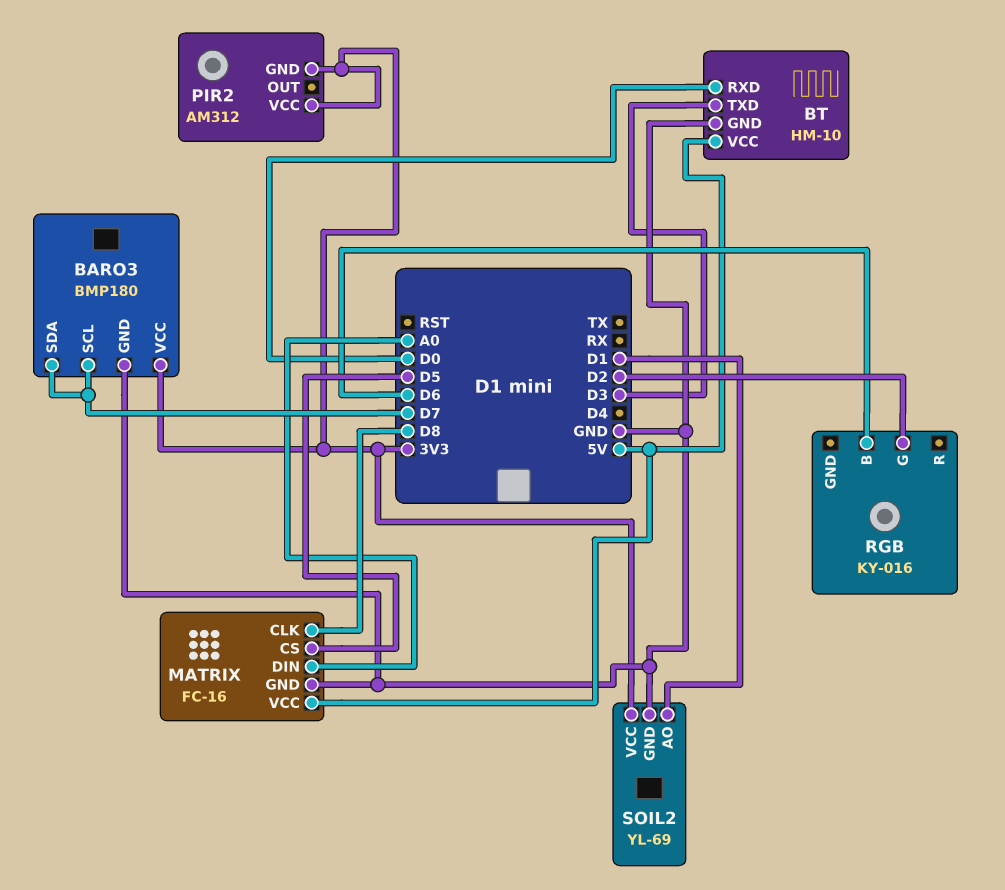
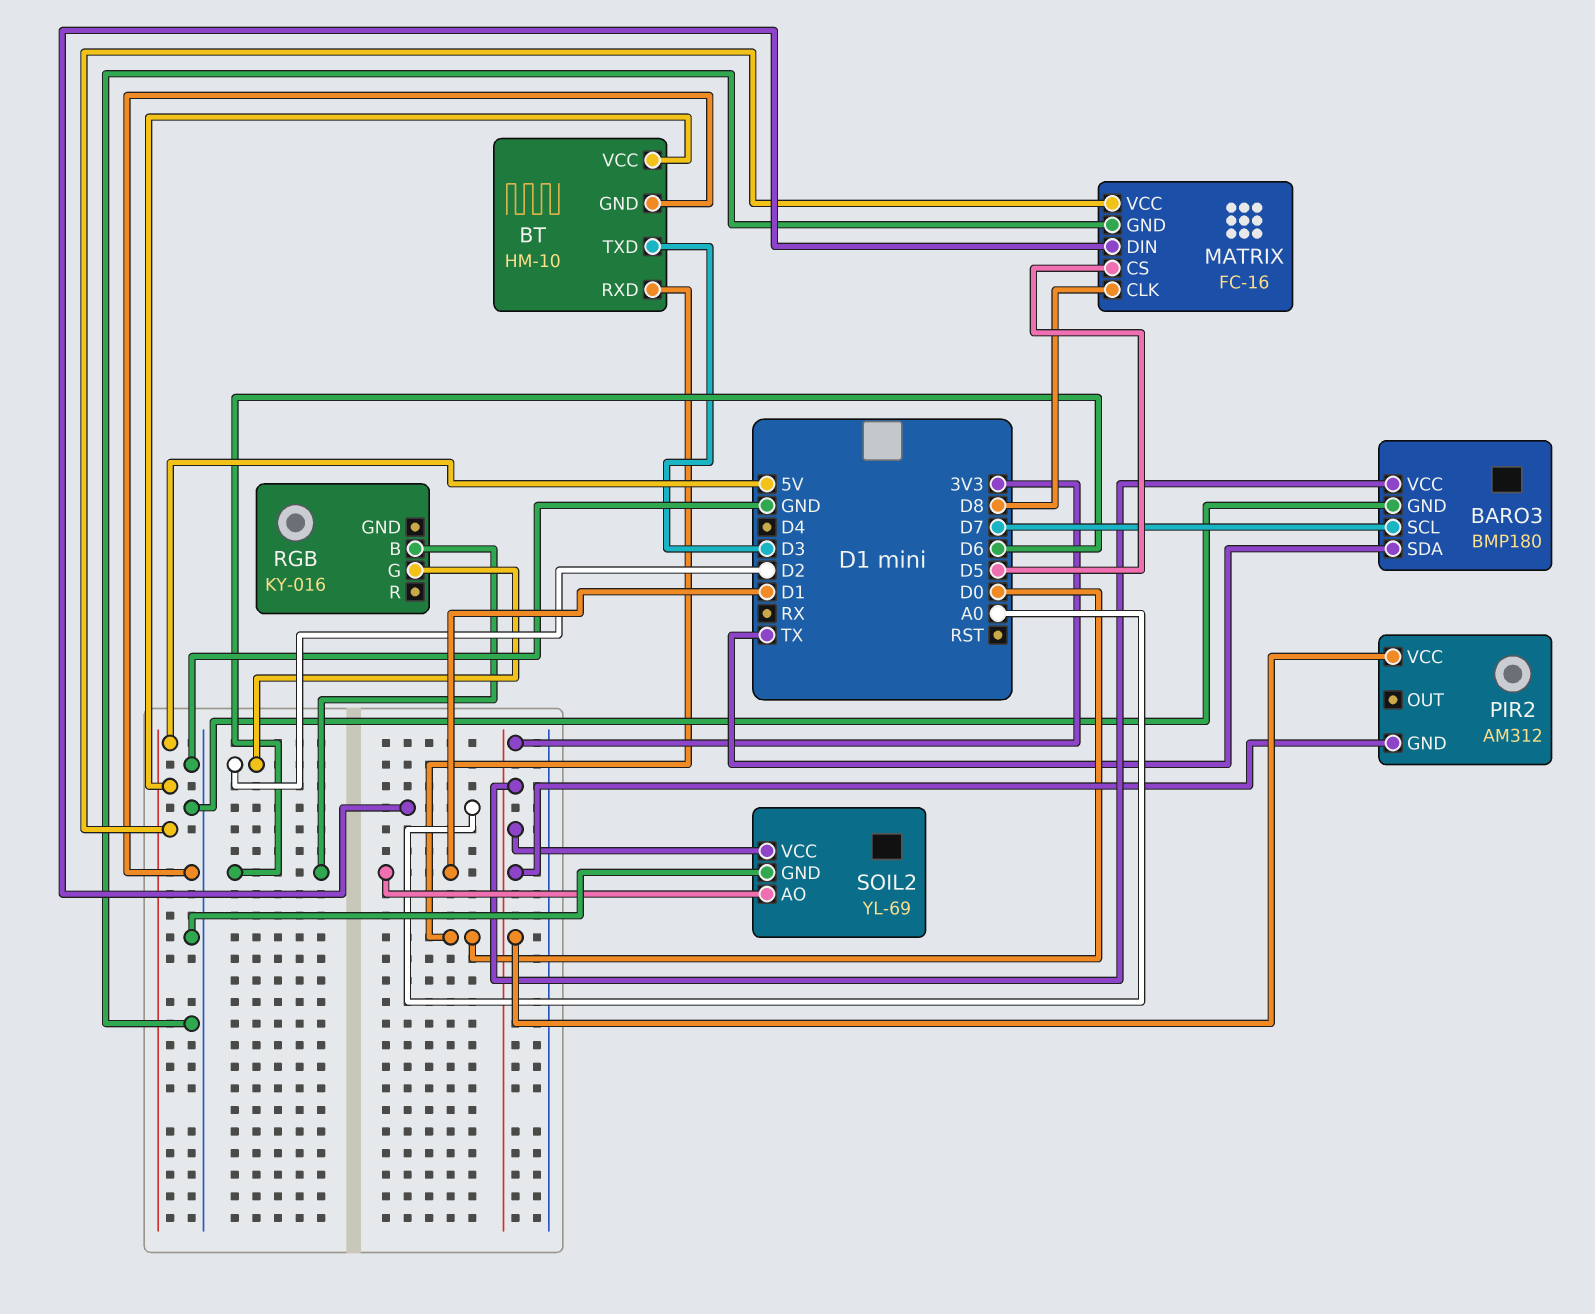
BARO3 pin SDA: D7 -> TX

